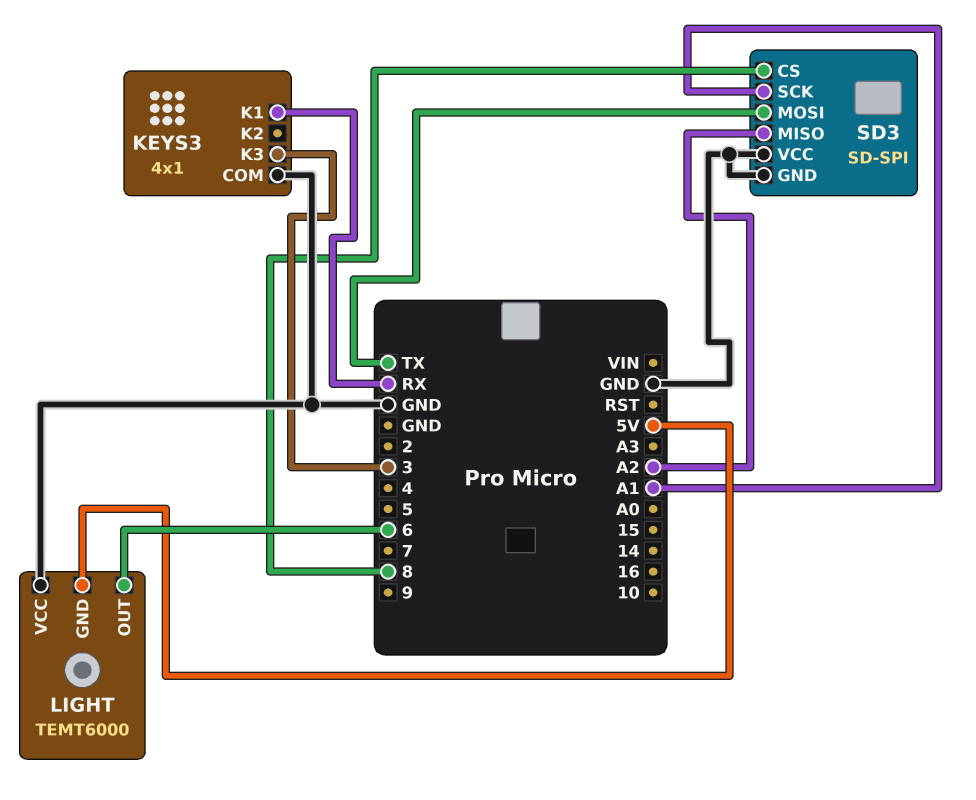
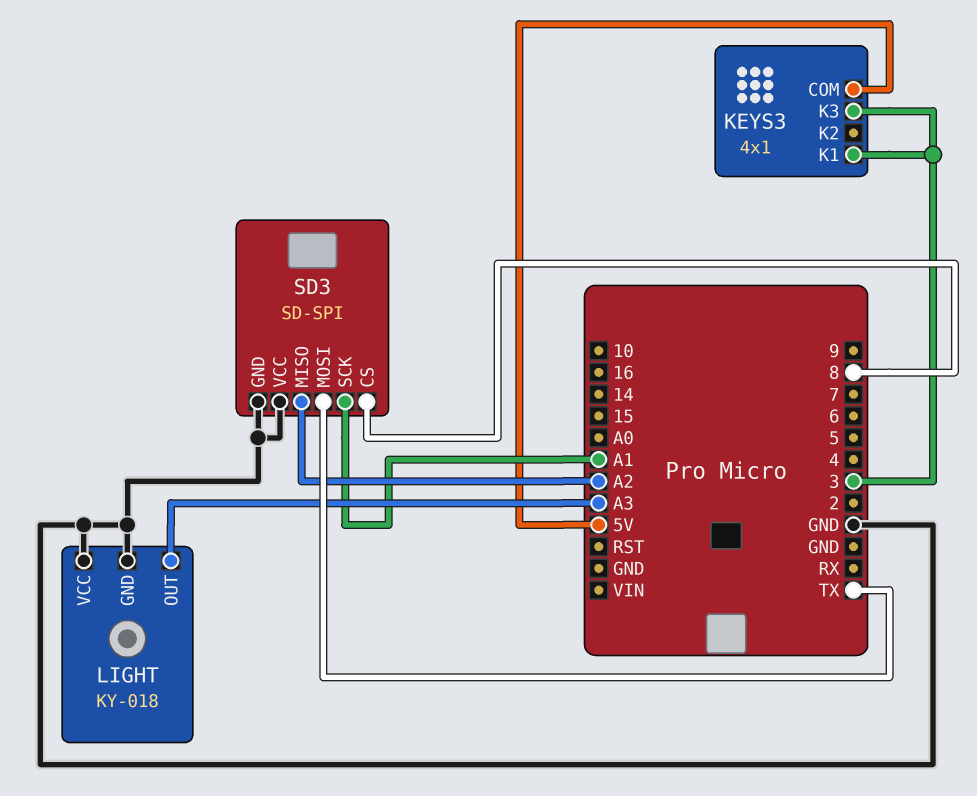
KEYS3 pin COM: GND -> 5V
KEYS3 pin K1: RX -> 3
LIGHT: TEMT6000 -> KY-018
LIGHT pin GND: 5V -> GND
LIGHT pin OUT: 6 -> A3

